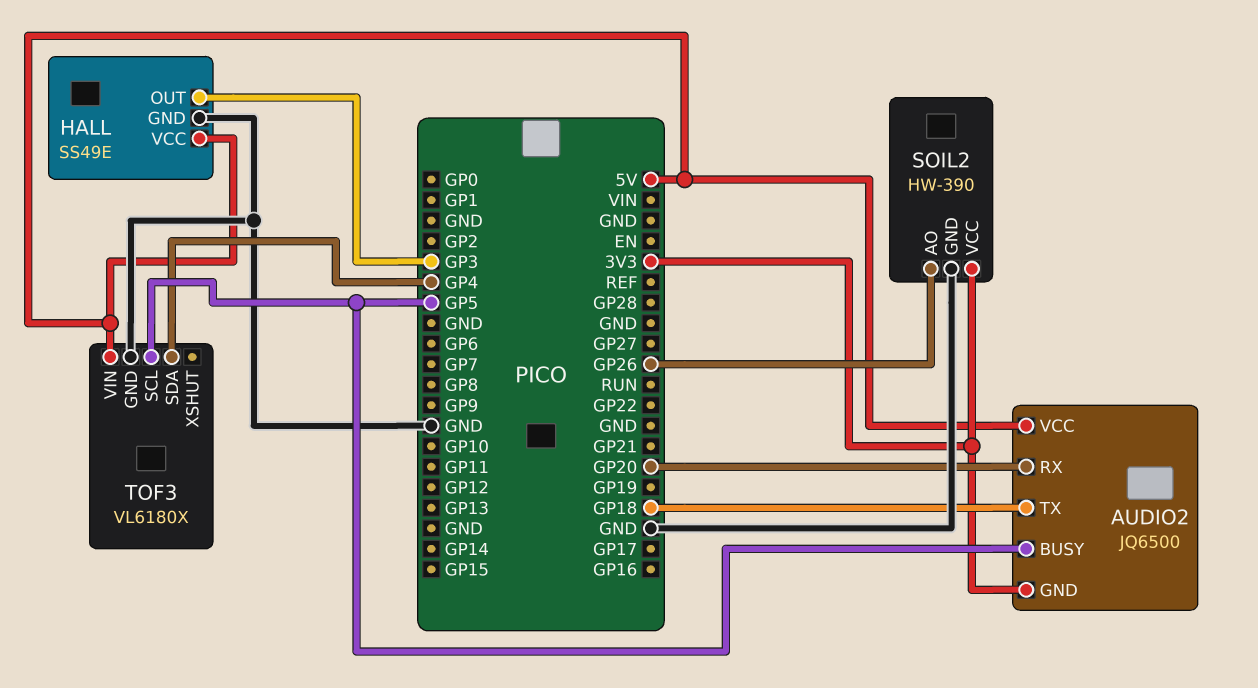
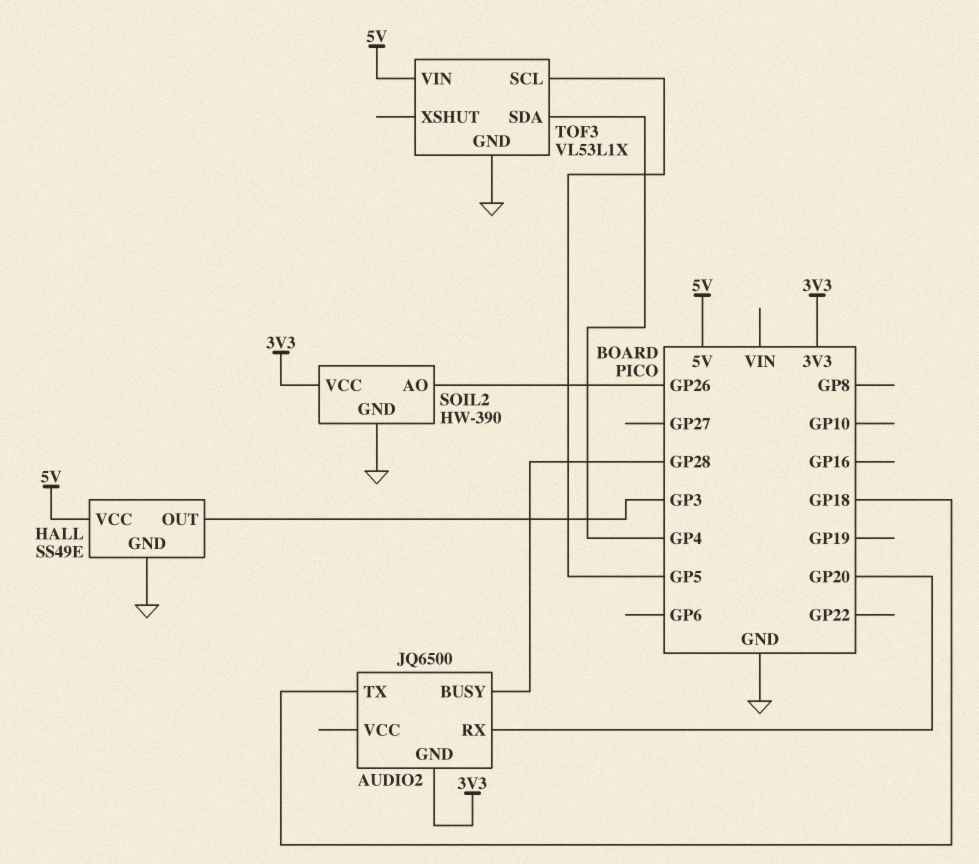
AUDIO2 pin BUSY: GP5 -> GP28
AUDIO2 pin VCC: 5V -> none
TOF3: VL6180X -> VL53L1X

